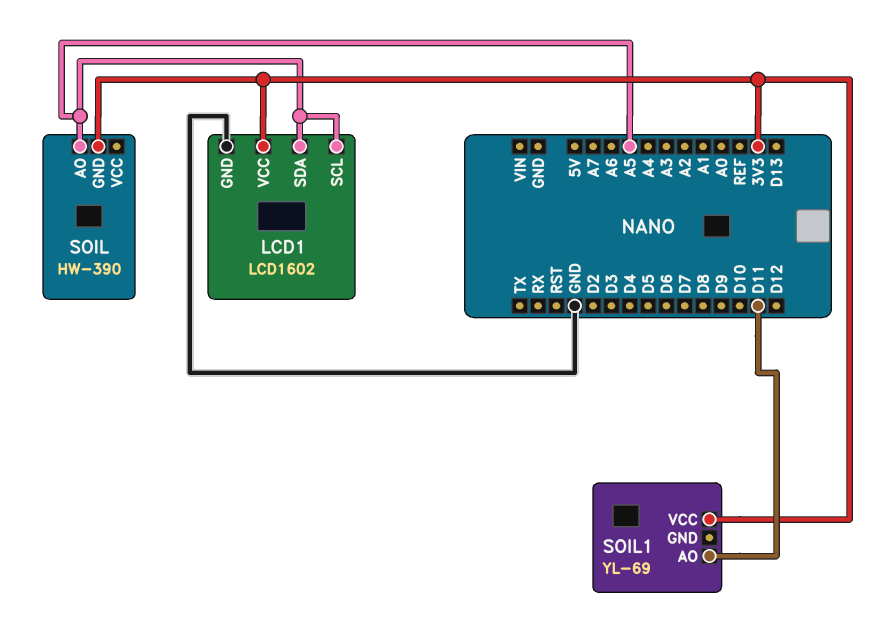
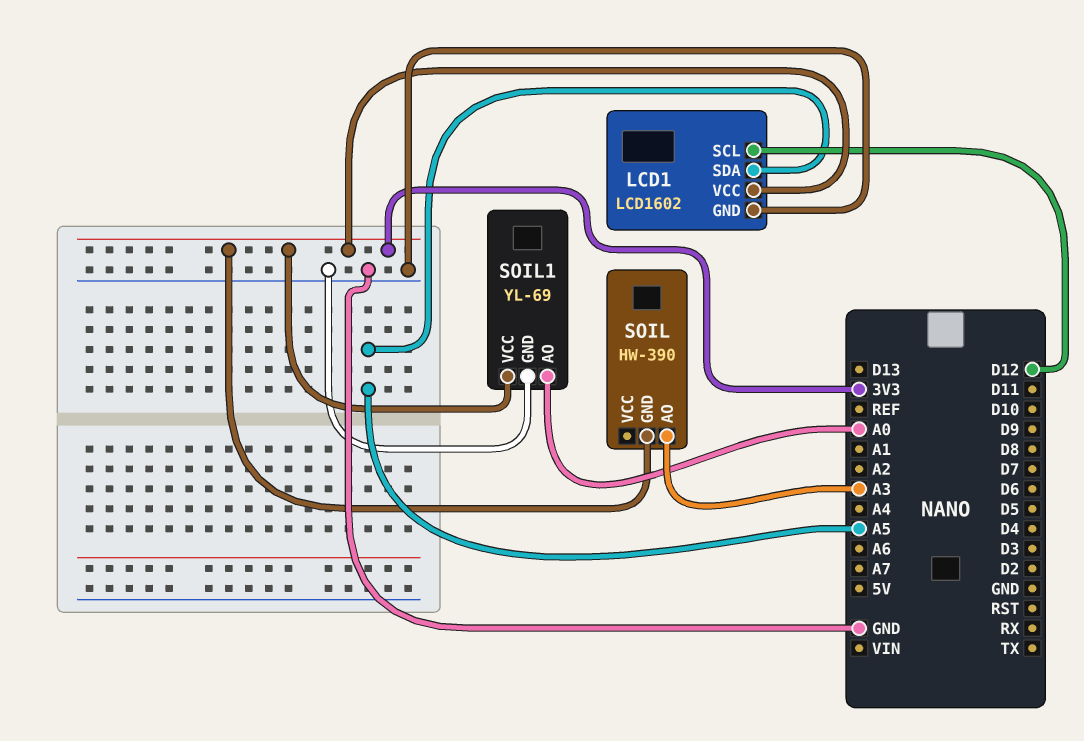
LCD1 pin SCL: A5 -> D12
SOIL pin AO: A5 -> A3
SOIL1 pin AO: D11 -> A0
SOIL1 pin GND: none -> GND

